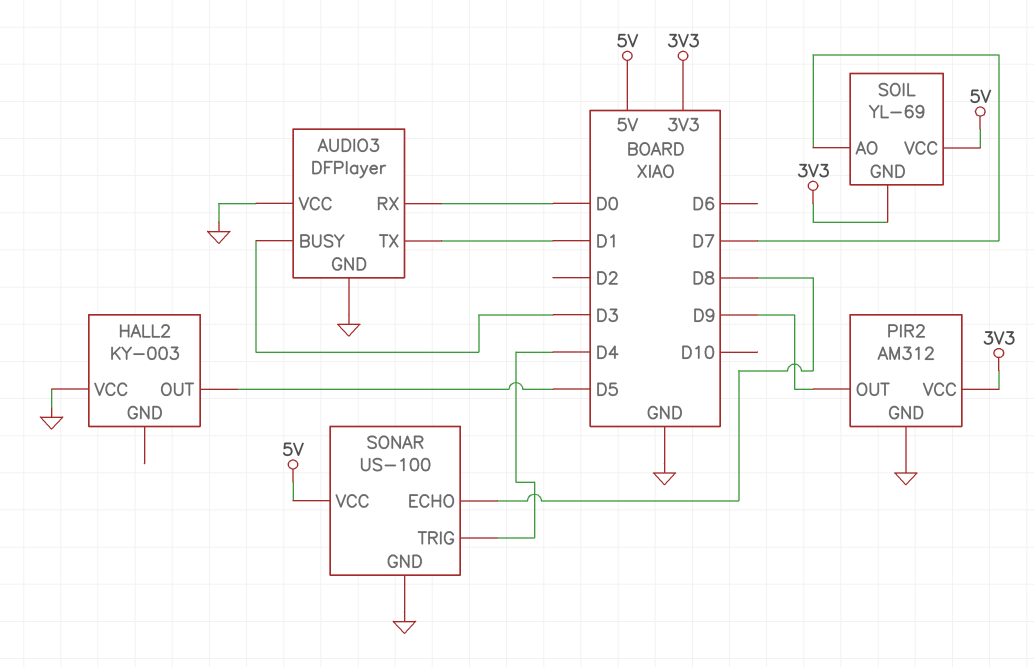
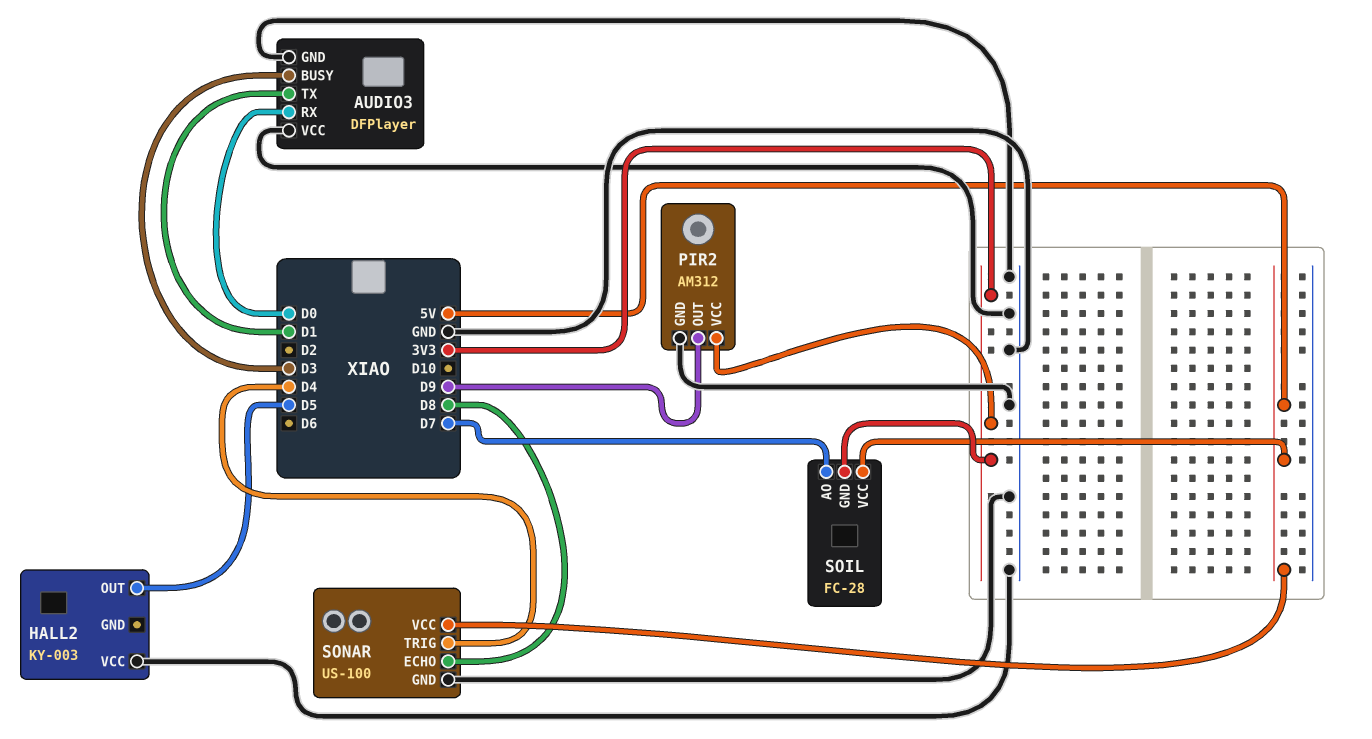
SOIL: YL-69 -> FC-28

